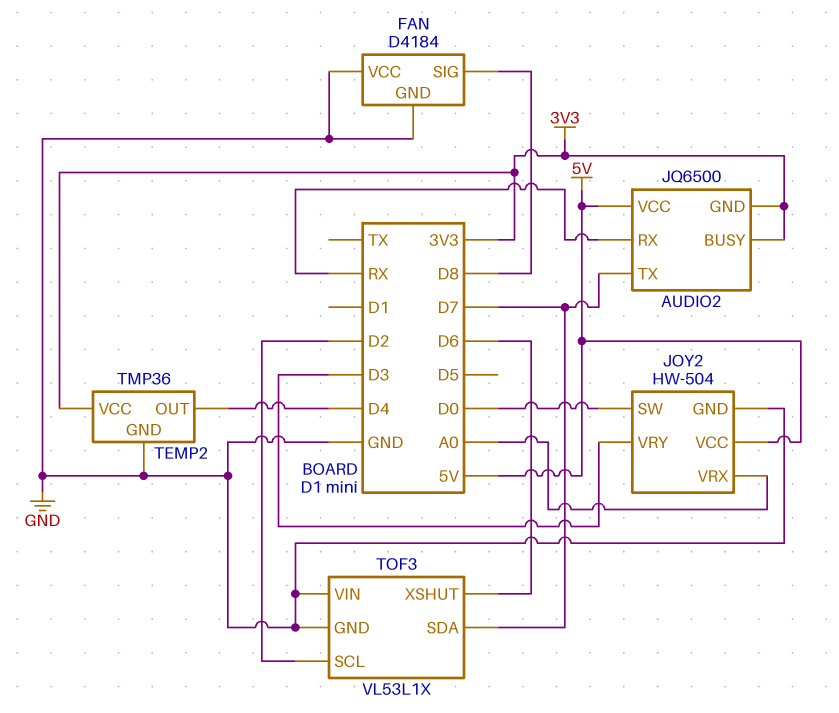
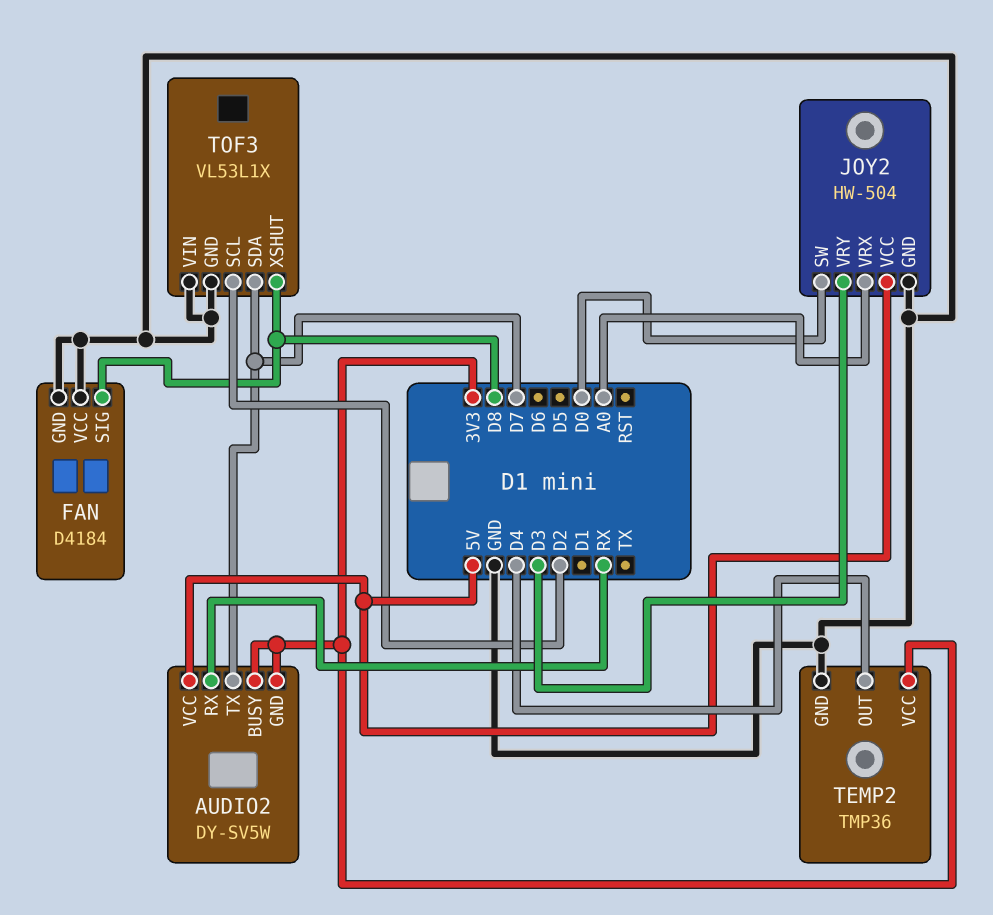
AUDIO2: JQ6500 -> DY-SV5W
TOF3 pin XSHUT: D6 -> D8

